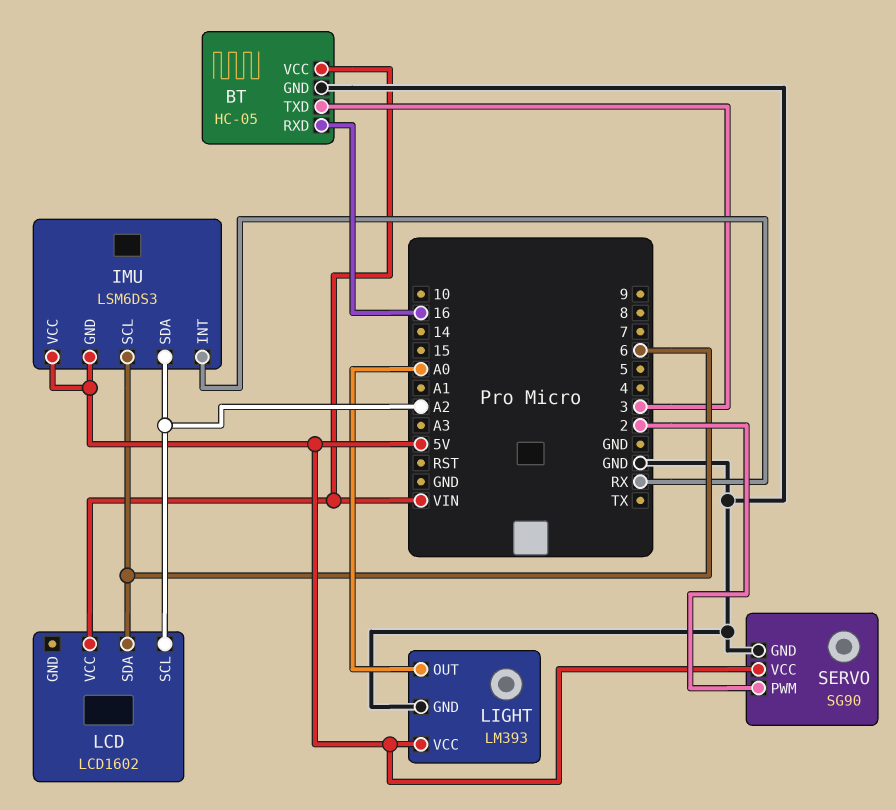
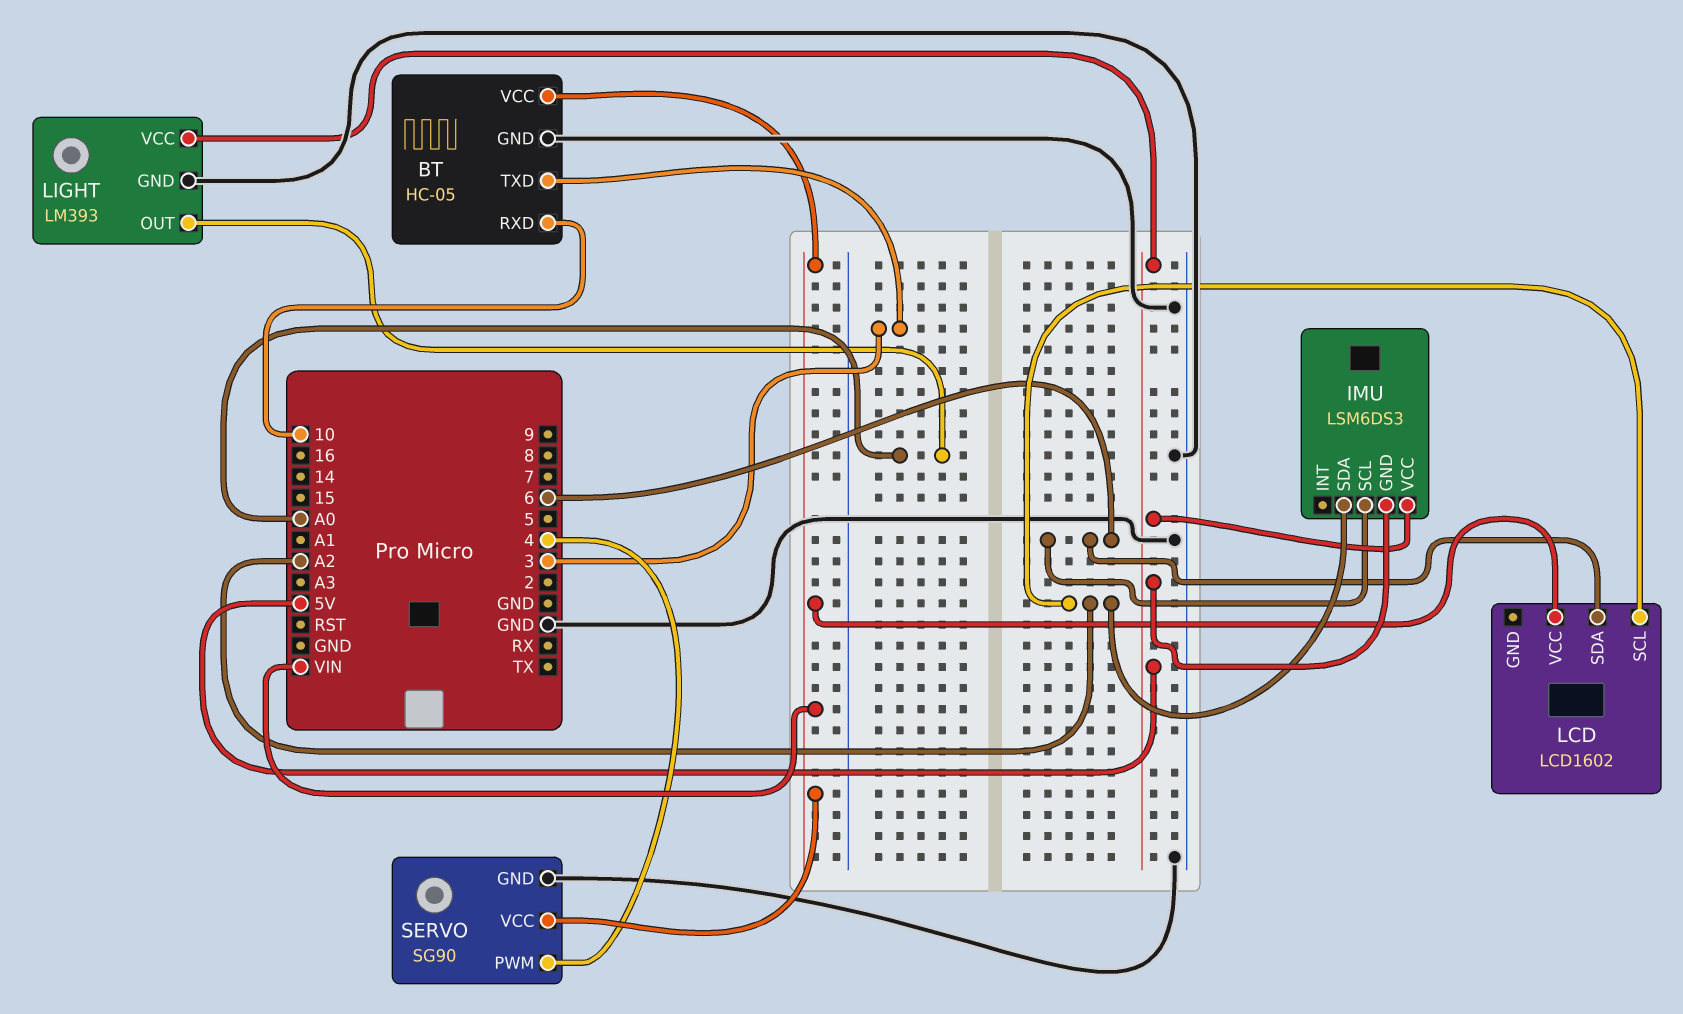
BT pin RXD: 16 -> 10
IMU pin INT: RX -> none
SERVO pin PWM: 2 -> 4
SERVO pin VCC: 5V -> VIN

